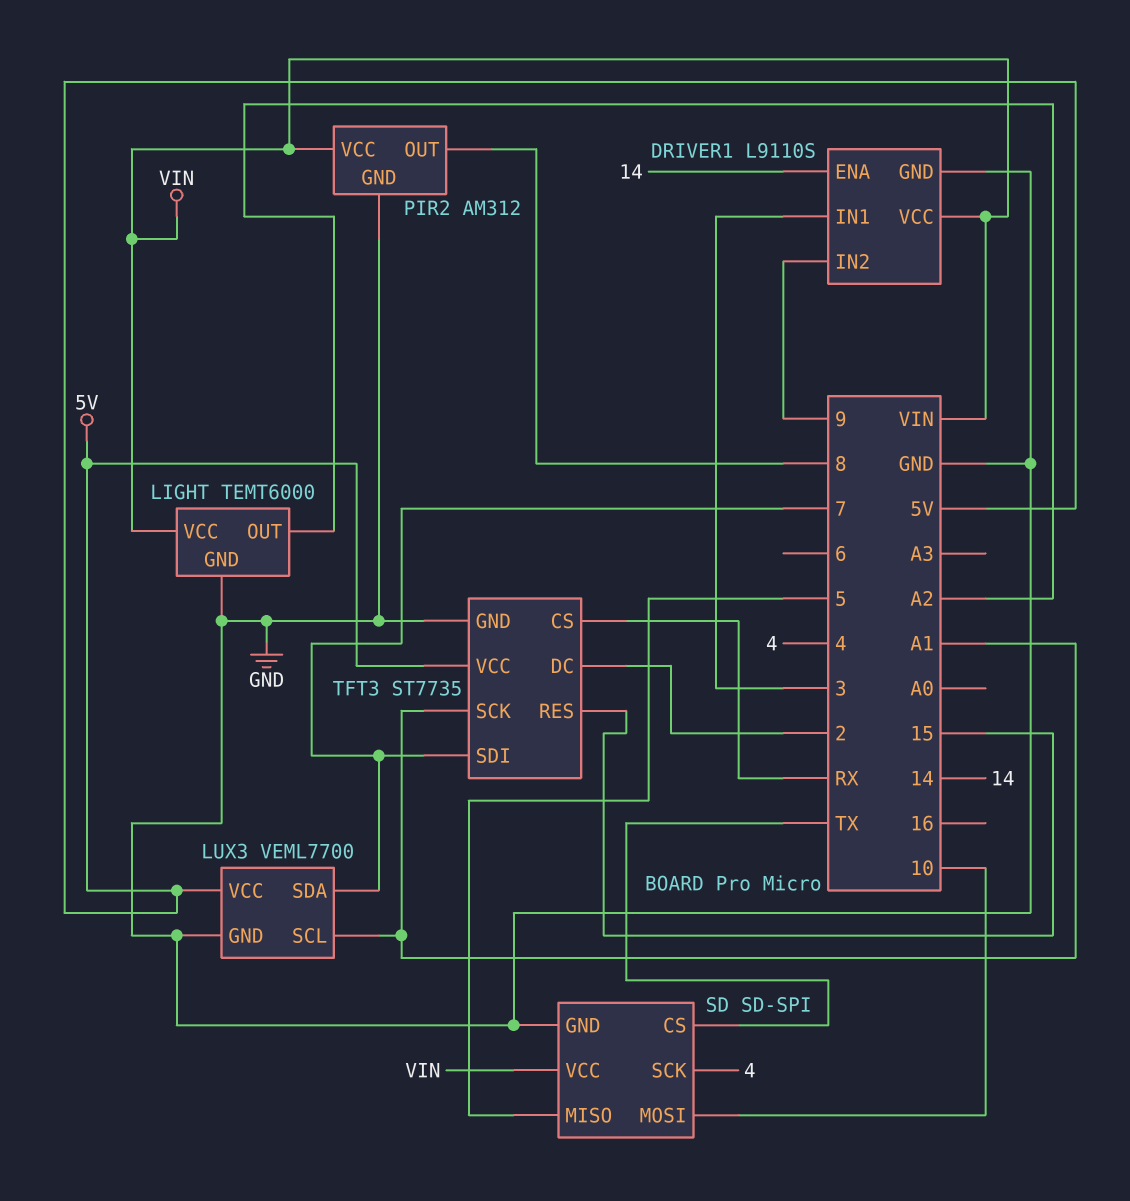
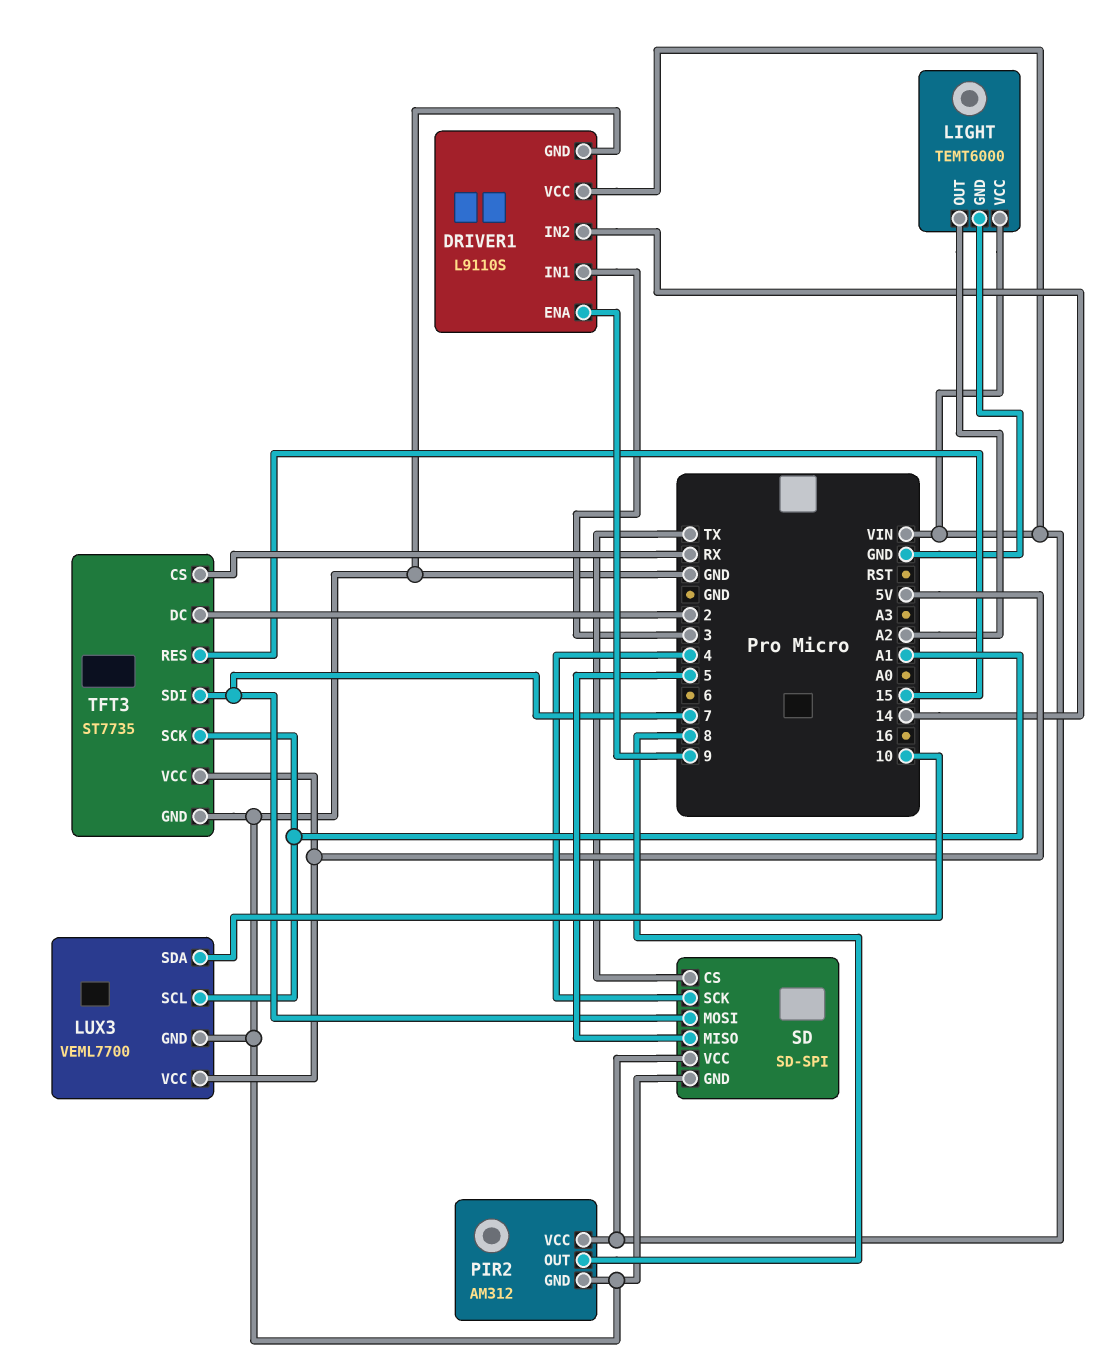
DRIVER1 pin ENA: 14 -> 9
DRIVER1 pin IN2: 9 -> 14
LUX3 pin SDA: 7 -> 10
SD pin MOSI: 10 -> 7

